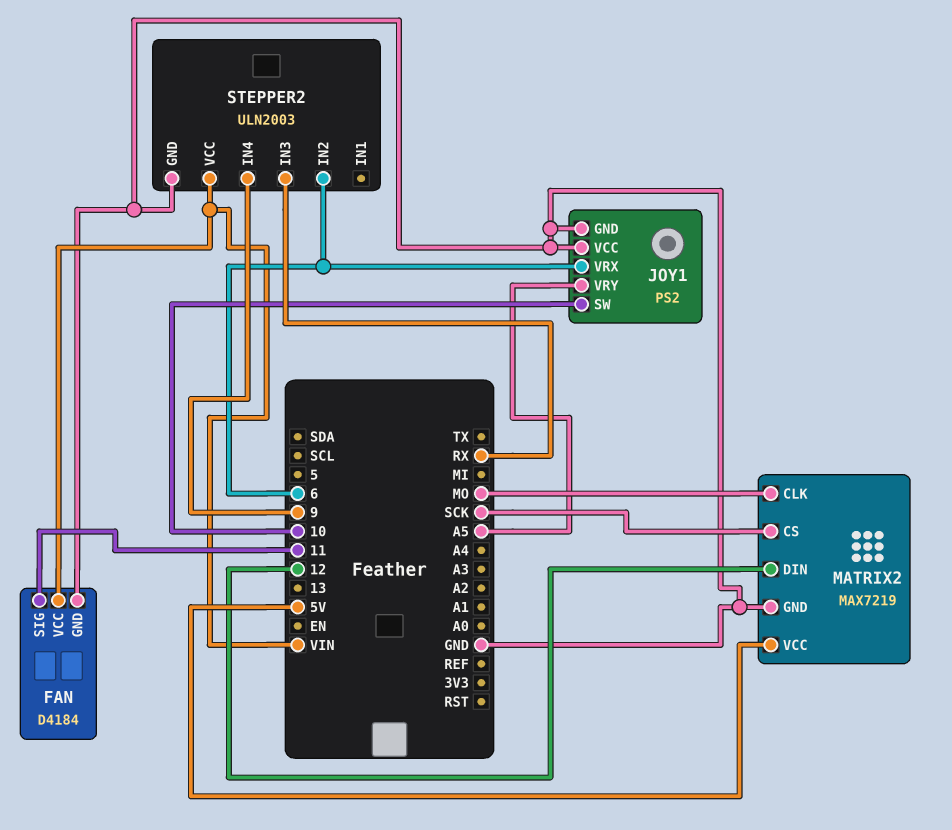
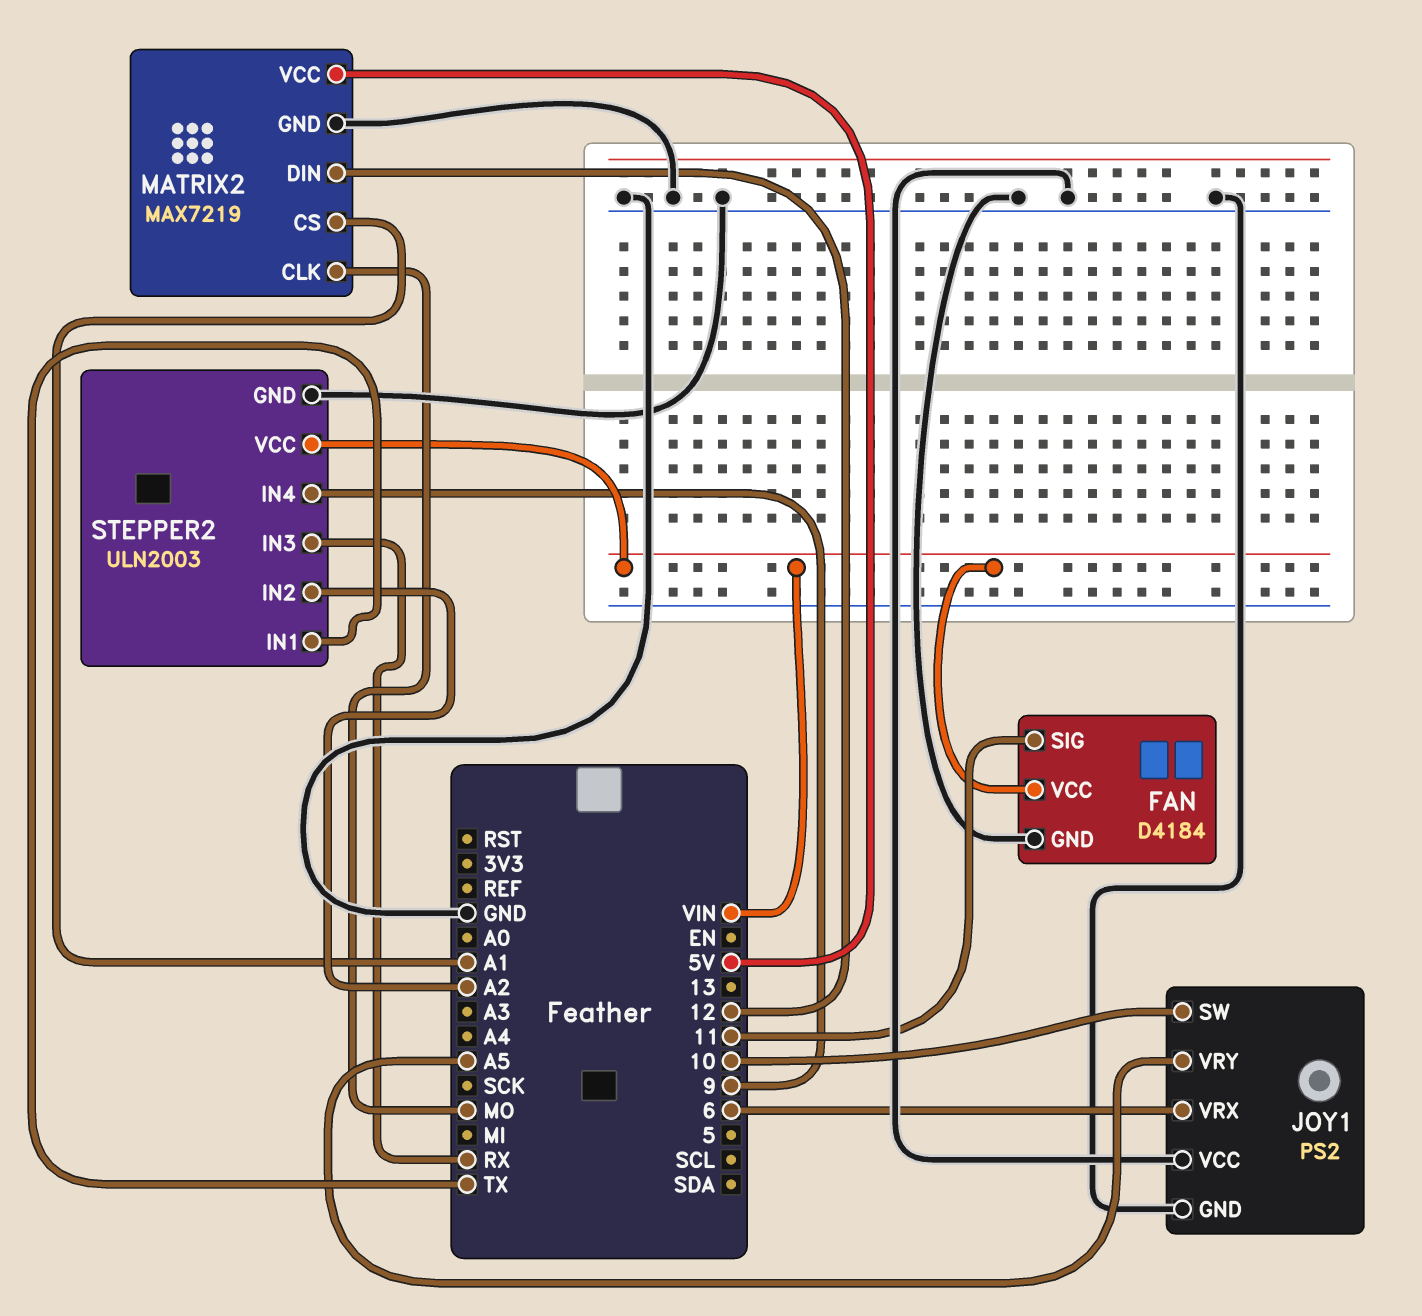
MATRIX2 pin CS: SCK -> A1
STEPPER2 pin IN1: none -> TX
STEPPER2 pin IN2: 6 -> A2

